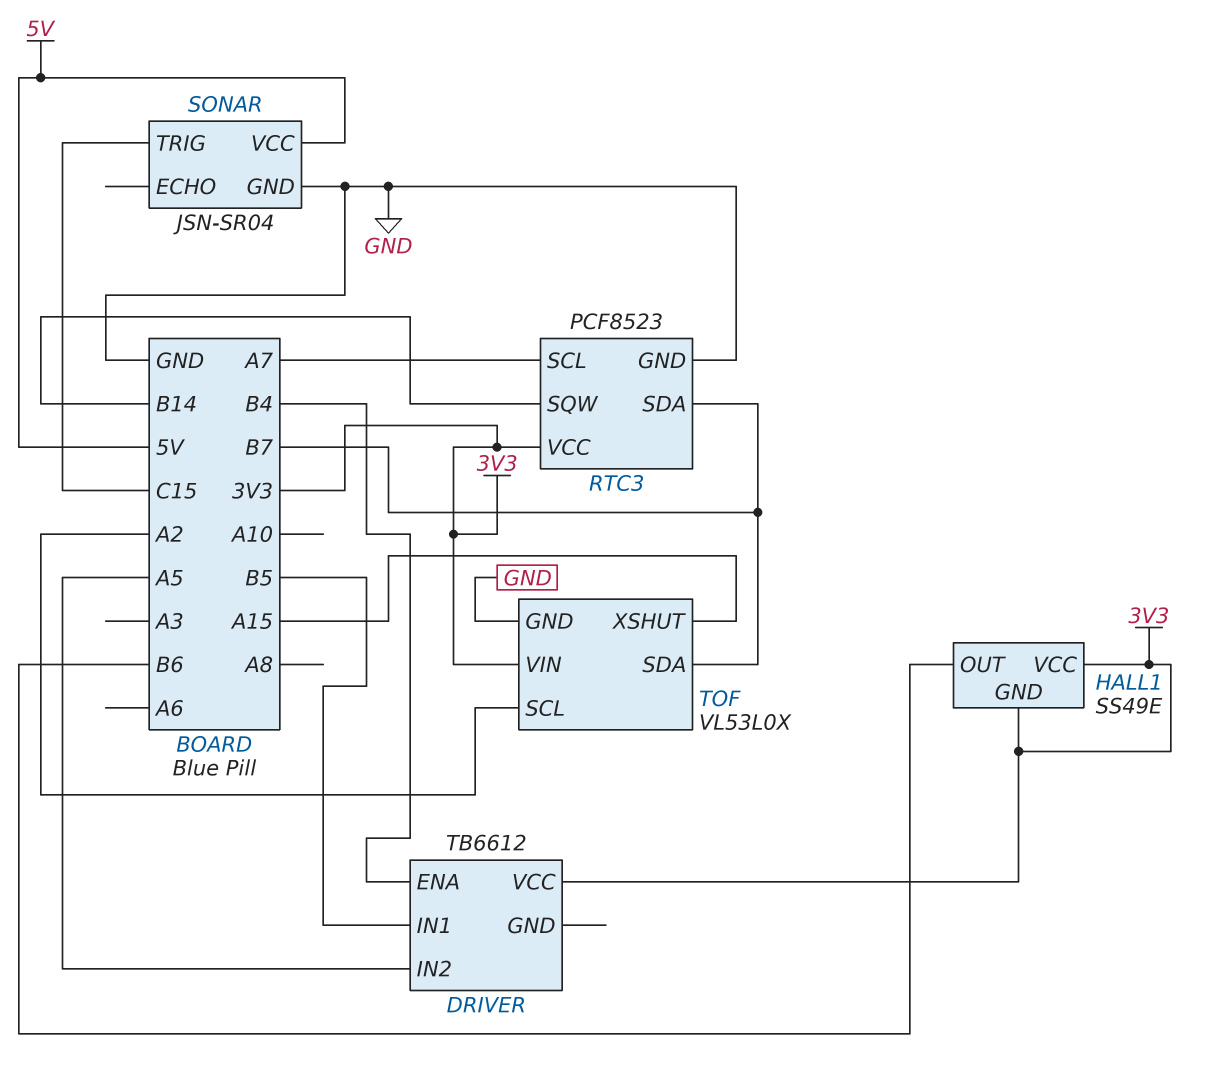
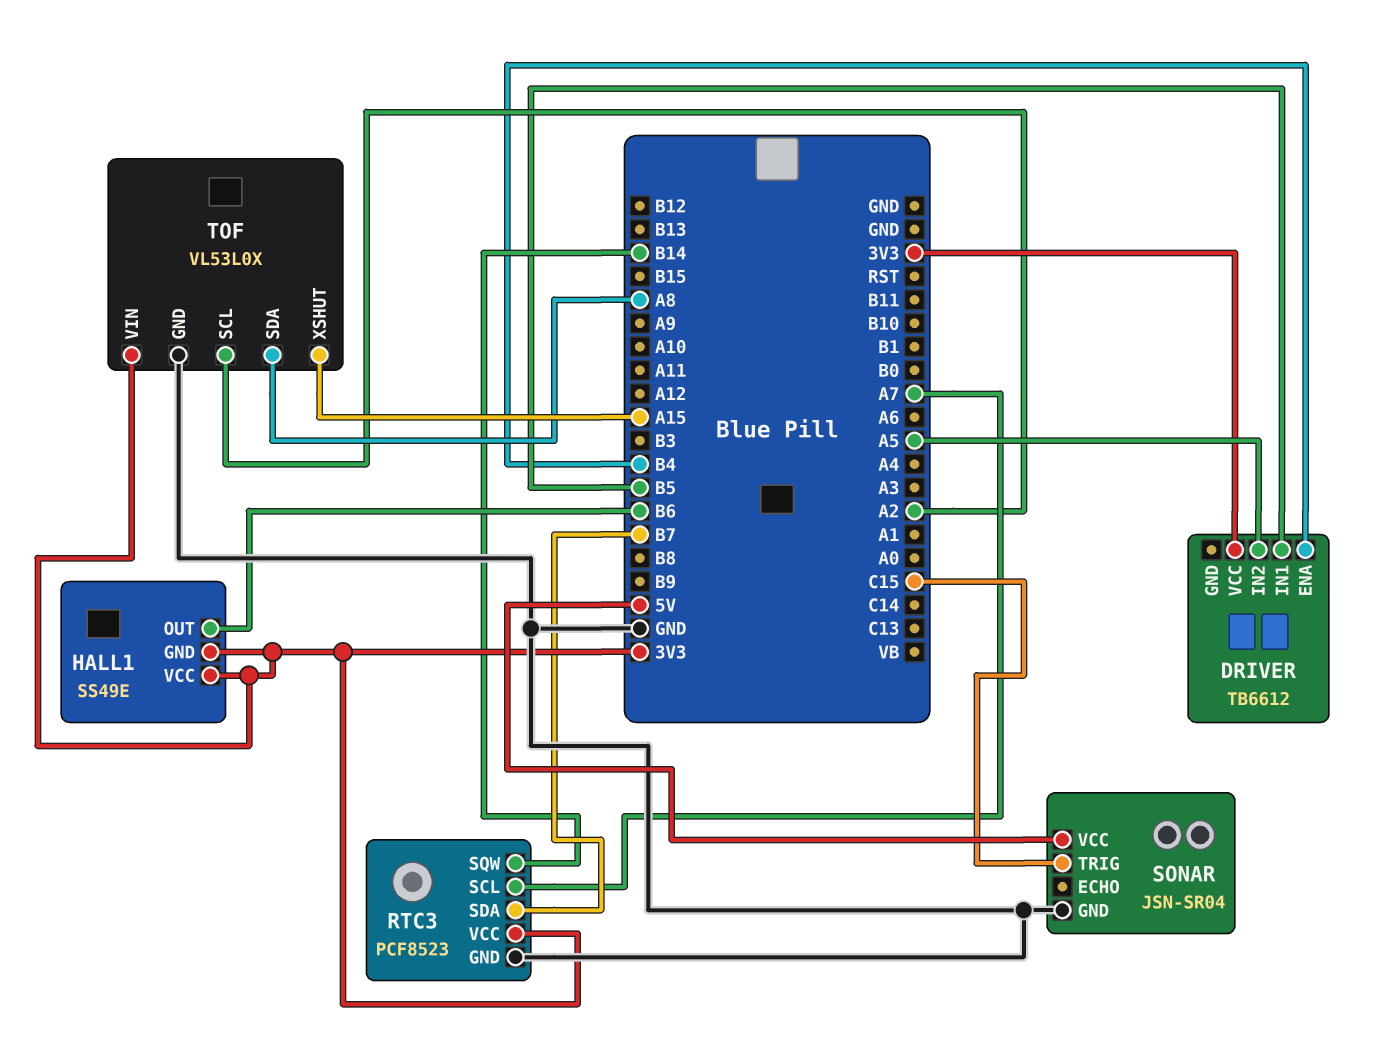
TOF pin SDA: B7 -> A8

